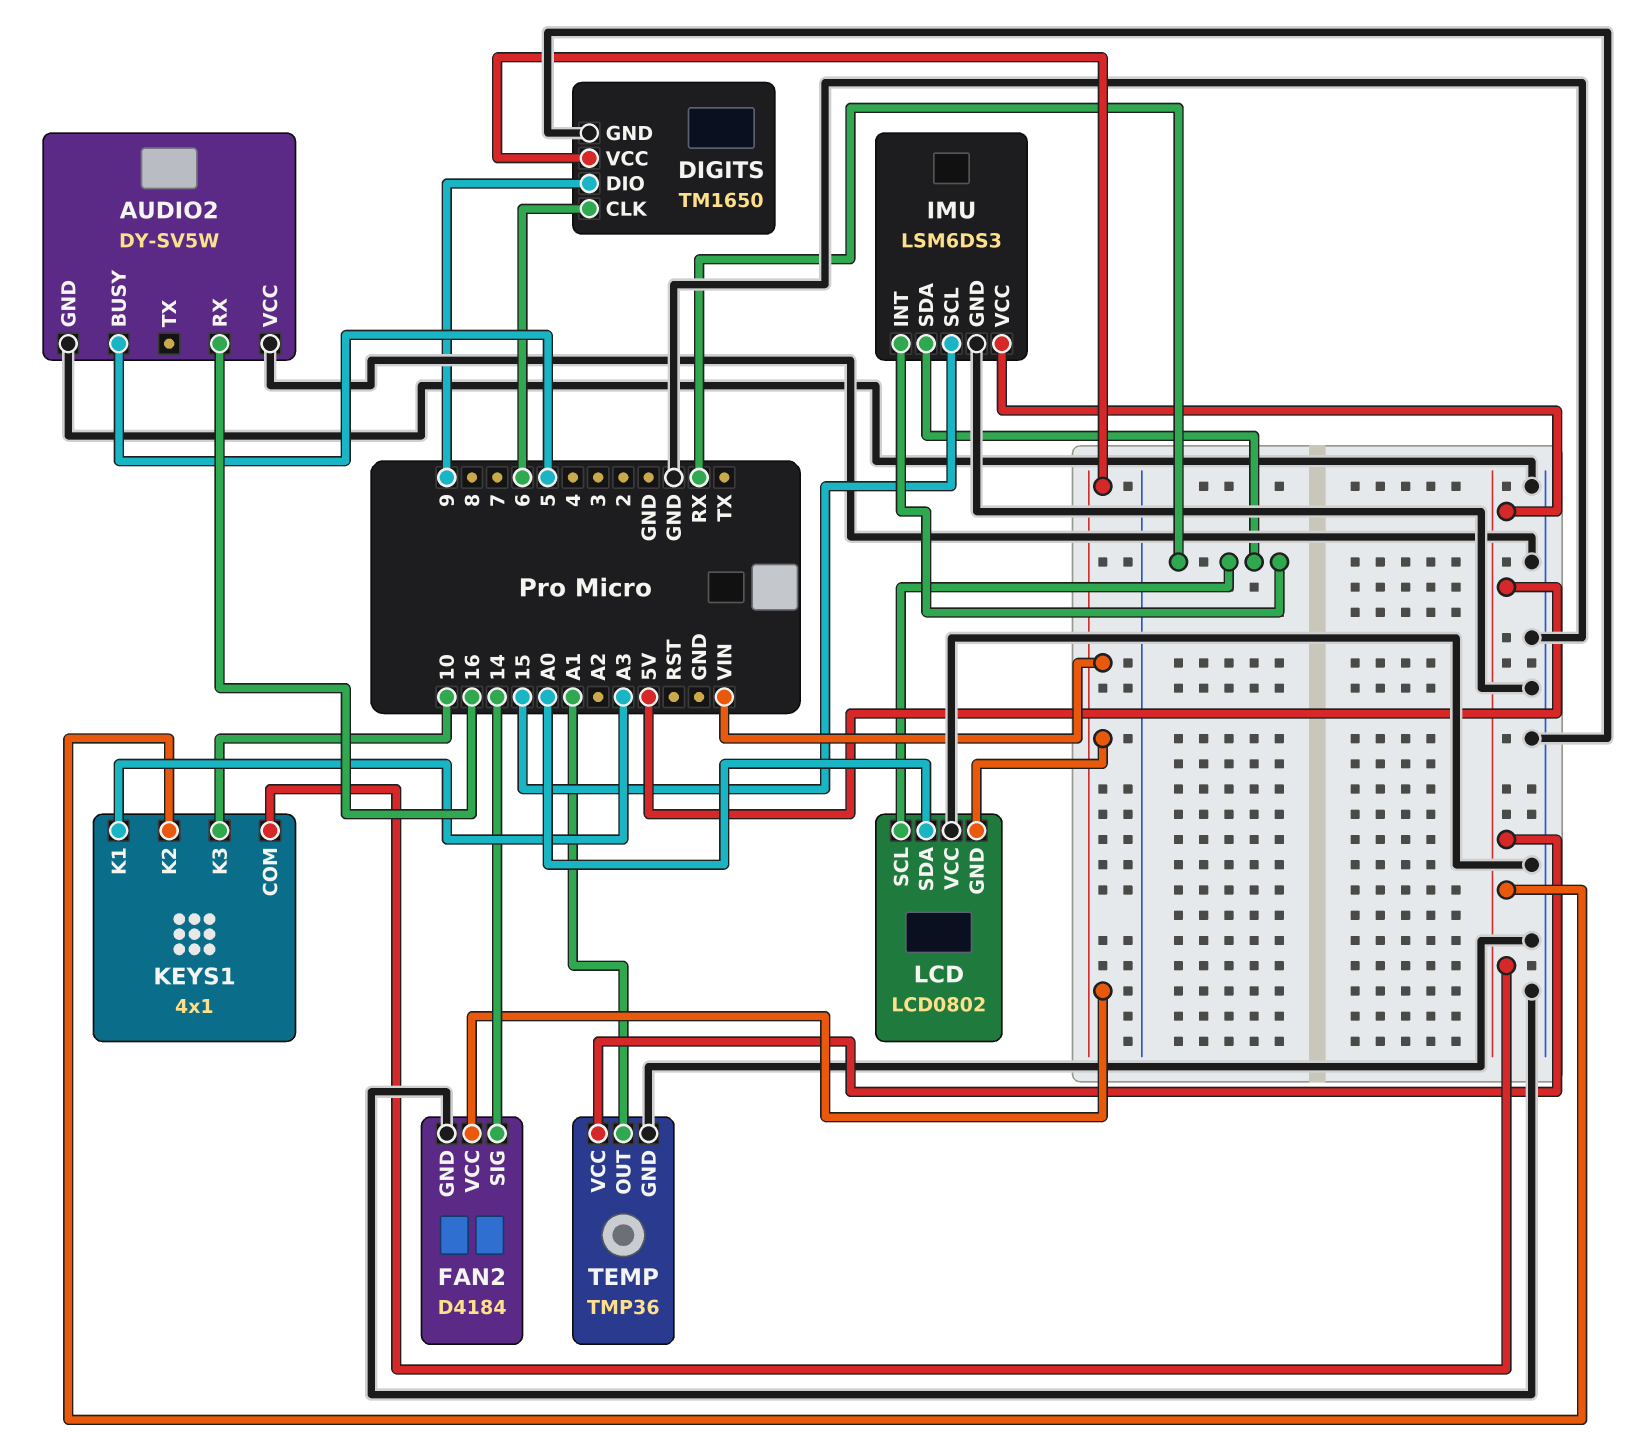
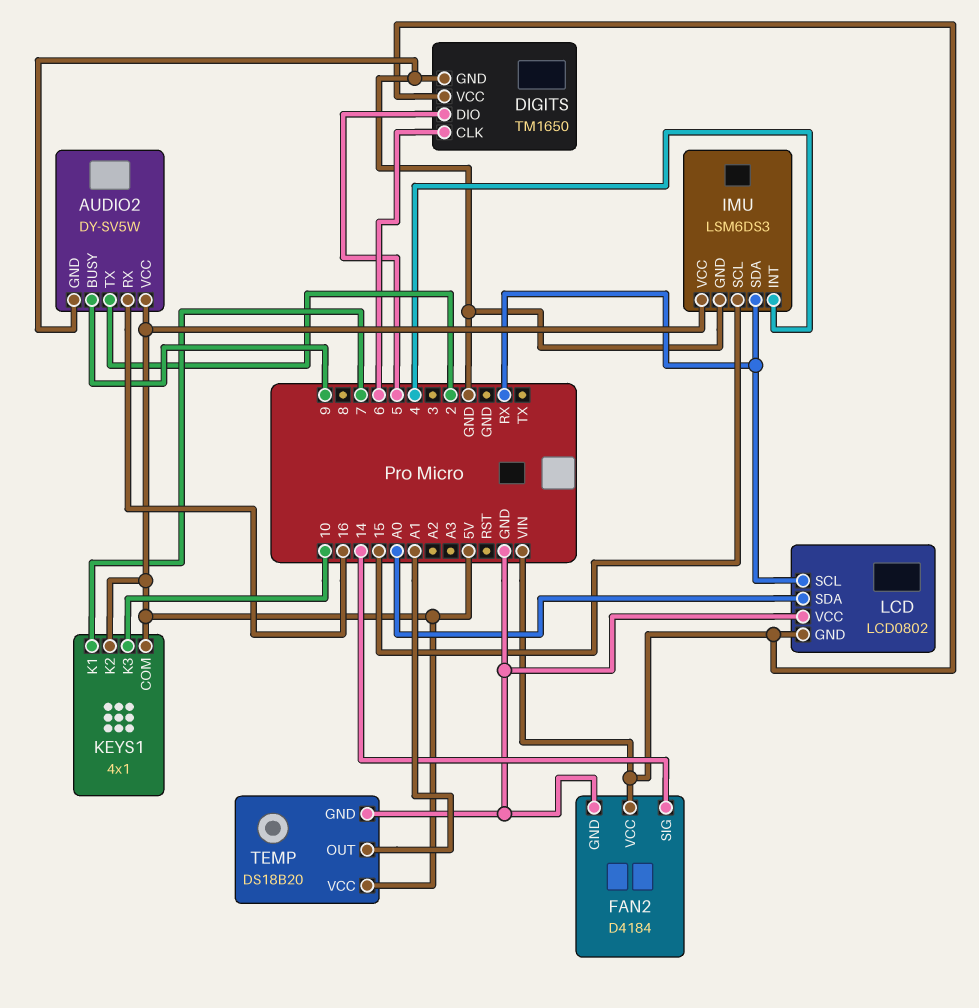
AUDIO2 pin BUSY: 5 -> 9
AUDIO2 pin TX: none -> 2
AUDIO2 pin VCC: GND -> 5V
DIGITS pin DIO: 9 -> 5
IMU pin INT: RX -> 4
KEYS1 pin K1: A3 -> 7
TEMP: TMP36 -> DS18B20

